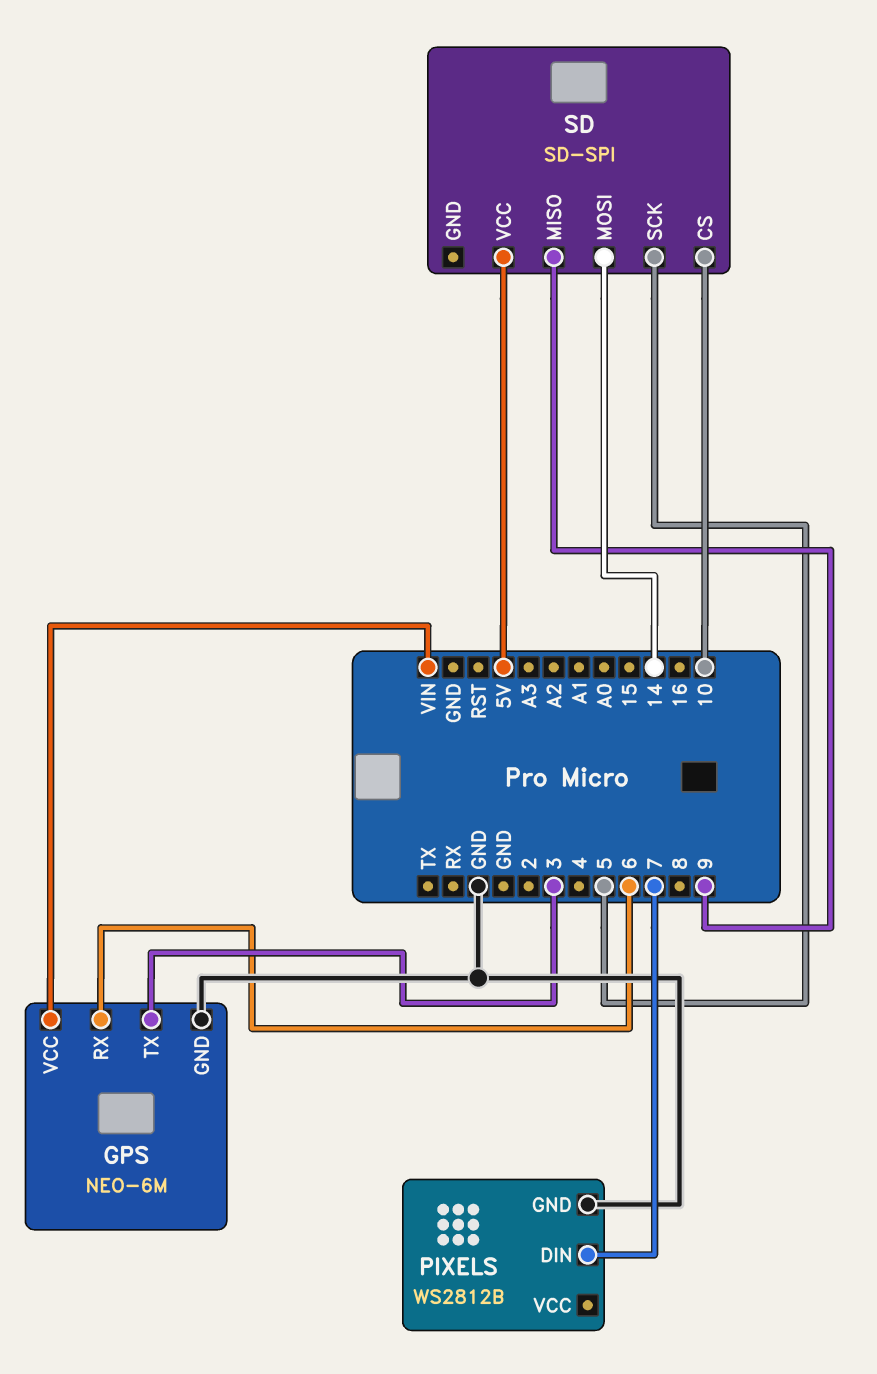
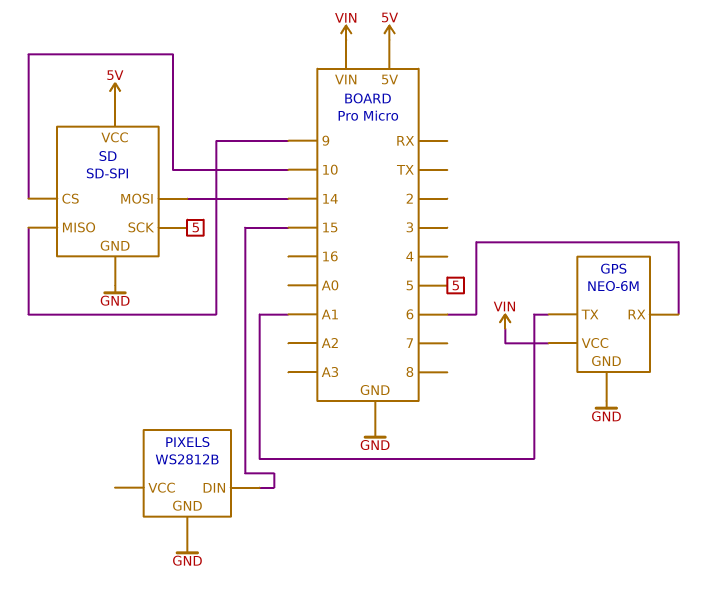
GPS pin TX: 3 -> A1
PIXELS pin DIN: 7 -> 15
SD pin GND: none -> GND

